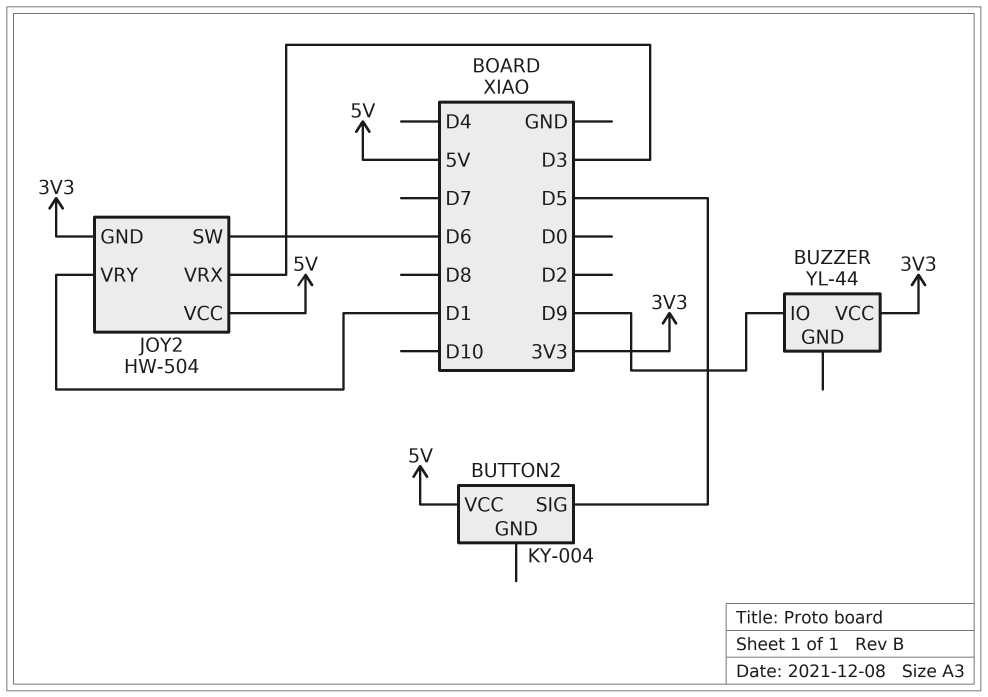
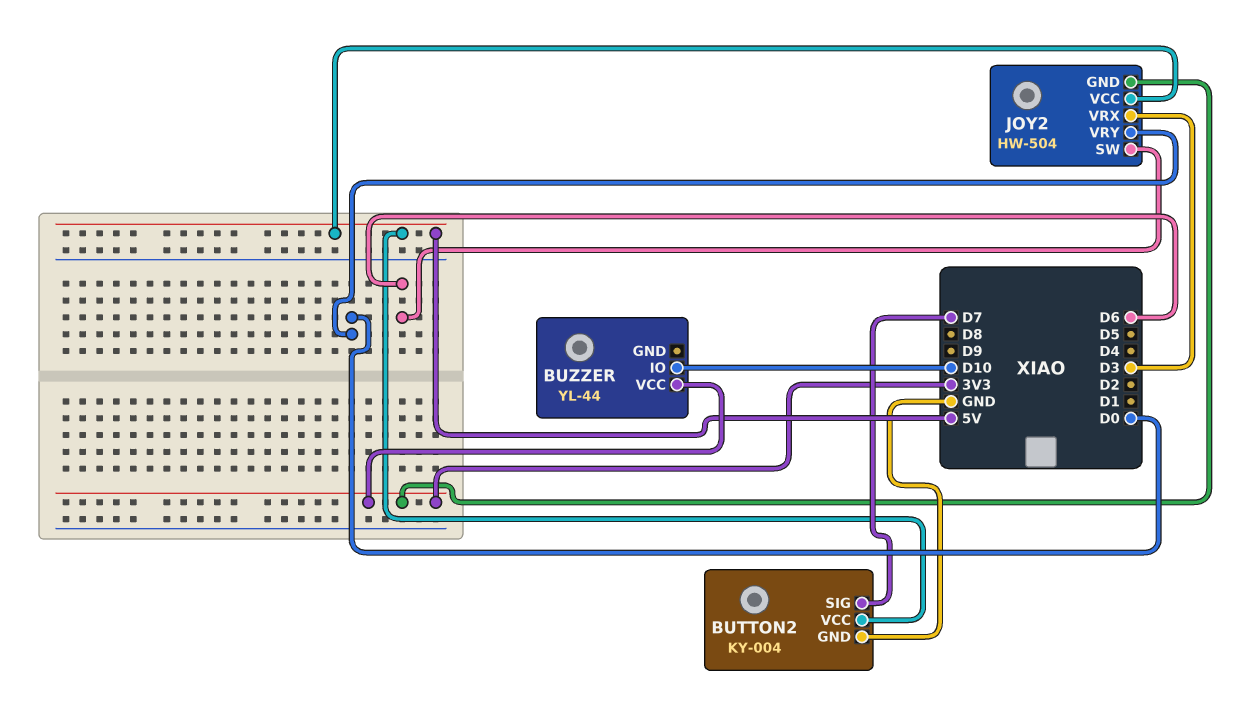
BUTTON2 pin GND: none -> GND
BUTTON2 pin SIG: D5 -> D7
BUZZER pin IO: D9 -> D10
JOY2 pin VRY: D1 -> D0

